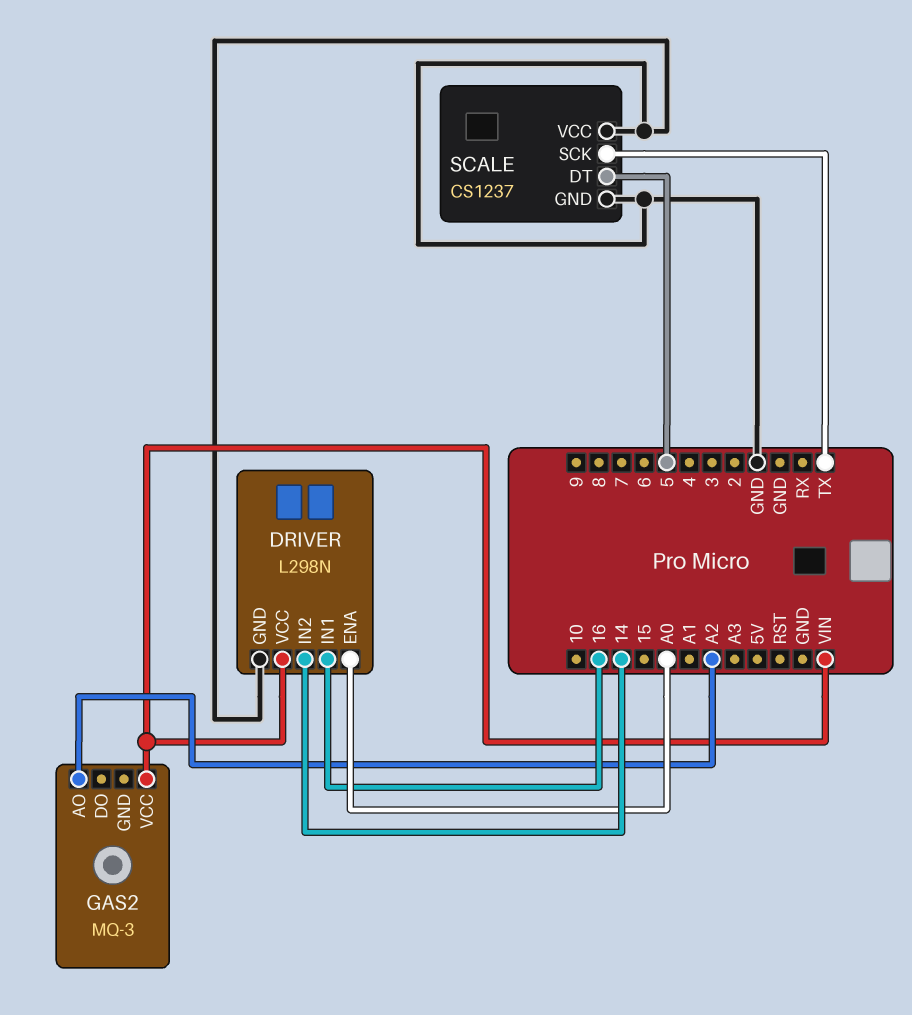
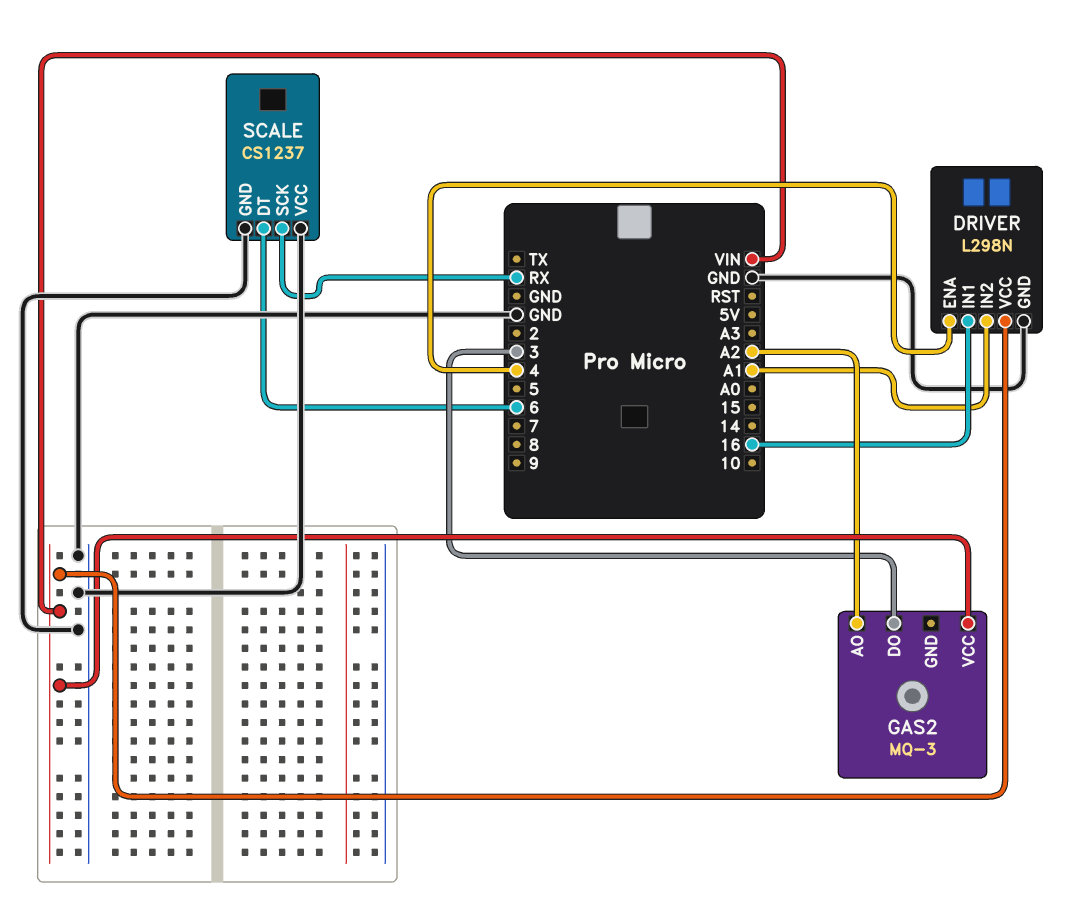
DRIVER pin ENA: A0 -> 4
DRIVER pin IN2: 14 -> A1
GAS2 pin DO: none -> 3
SCALE pin DT: 5 -> 6
SCALE pin SCK: TX -> RX

